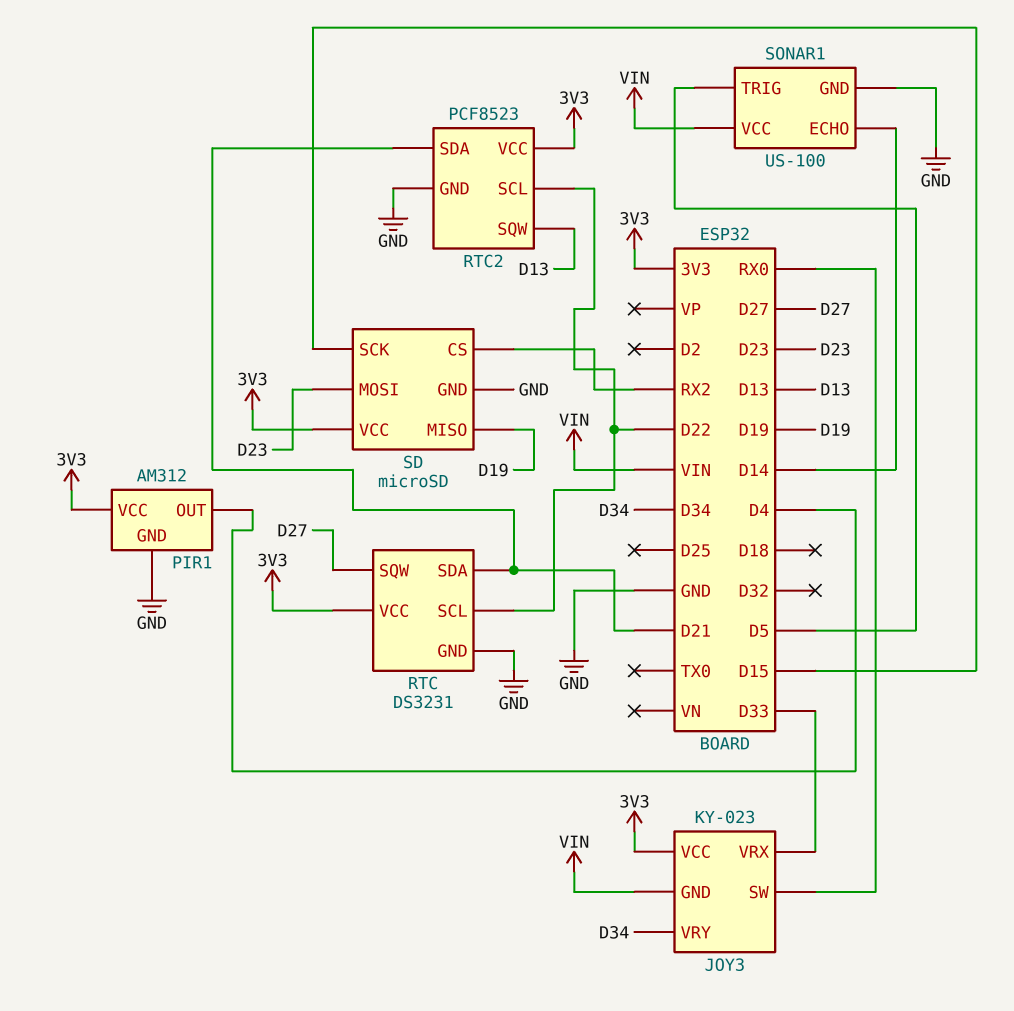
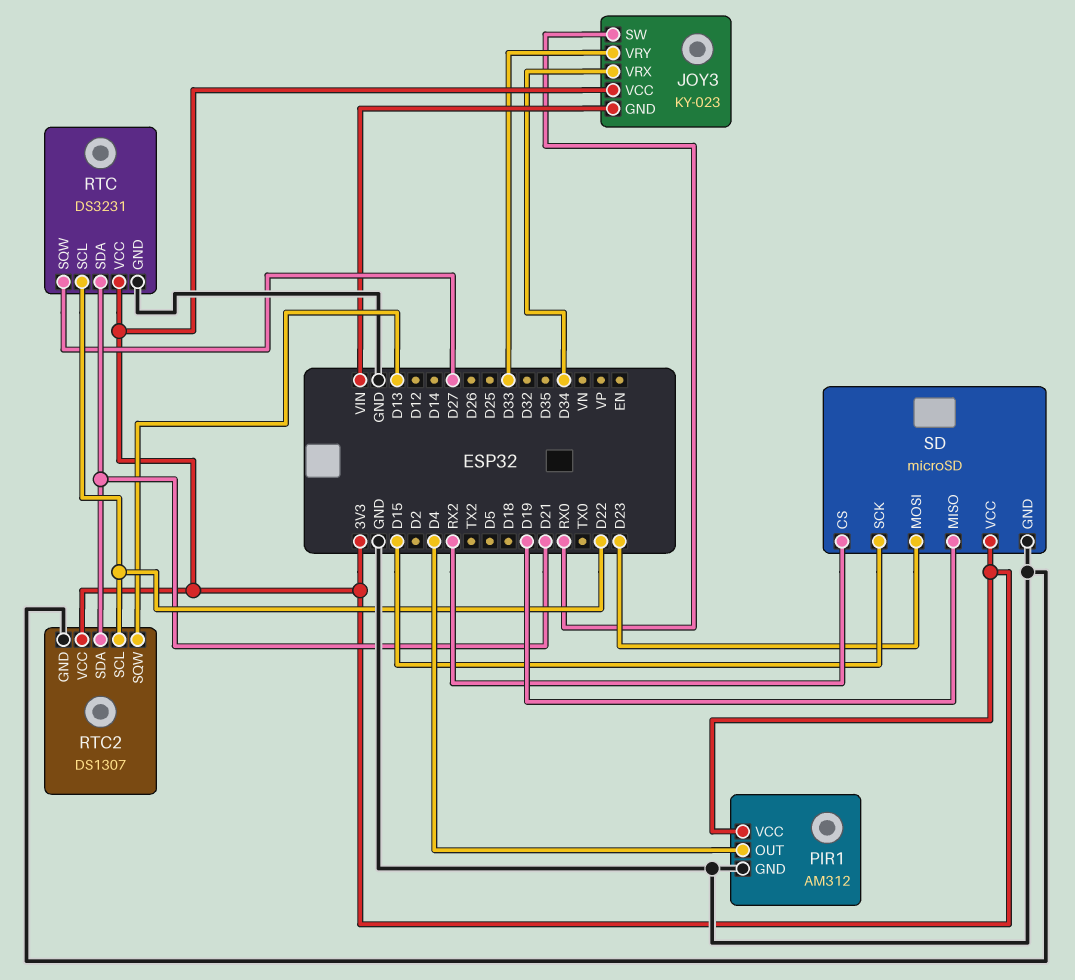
JOY3 pin VRX: D33 -> D34
JOY3 pin VRY: D34 -> D33
RTC2: PCF8523 -> DS1307
SONAR1: US-100 -> none
SONAR1 pin ECHO: D14 -> none
SONAR1 pin GND: GND -> none
SONAR1 pin TRIG: D5 -> none
SONAR1 pin VCC: VIN -> none

